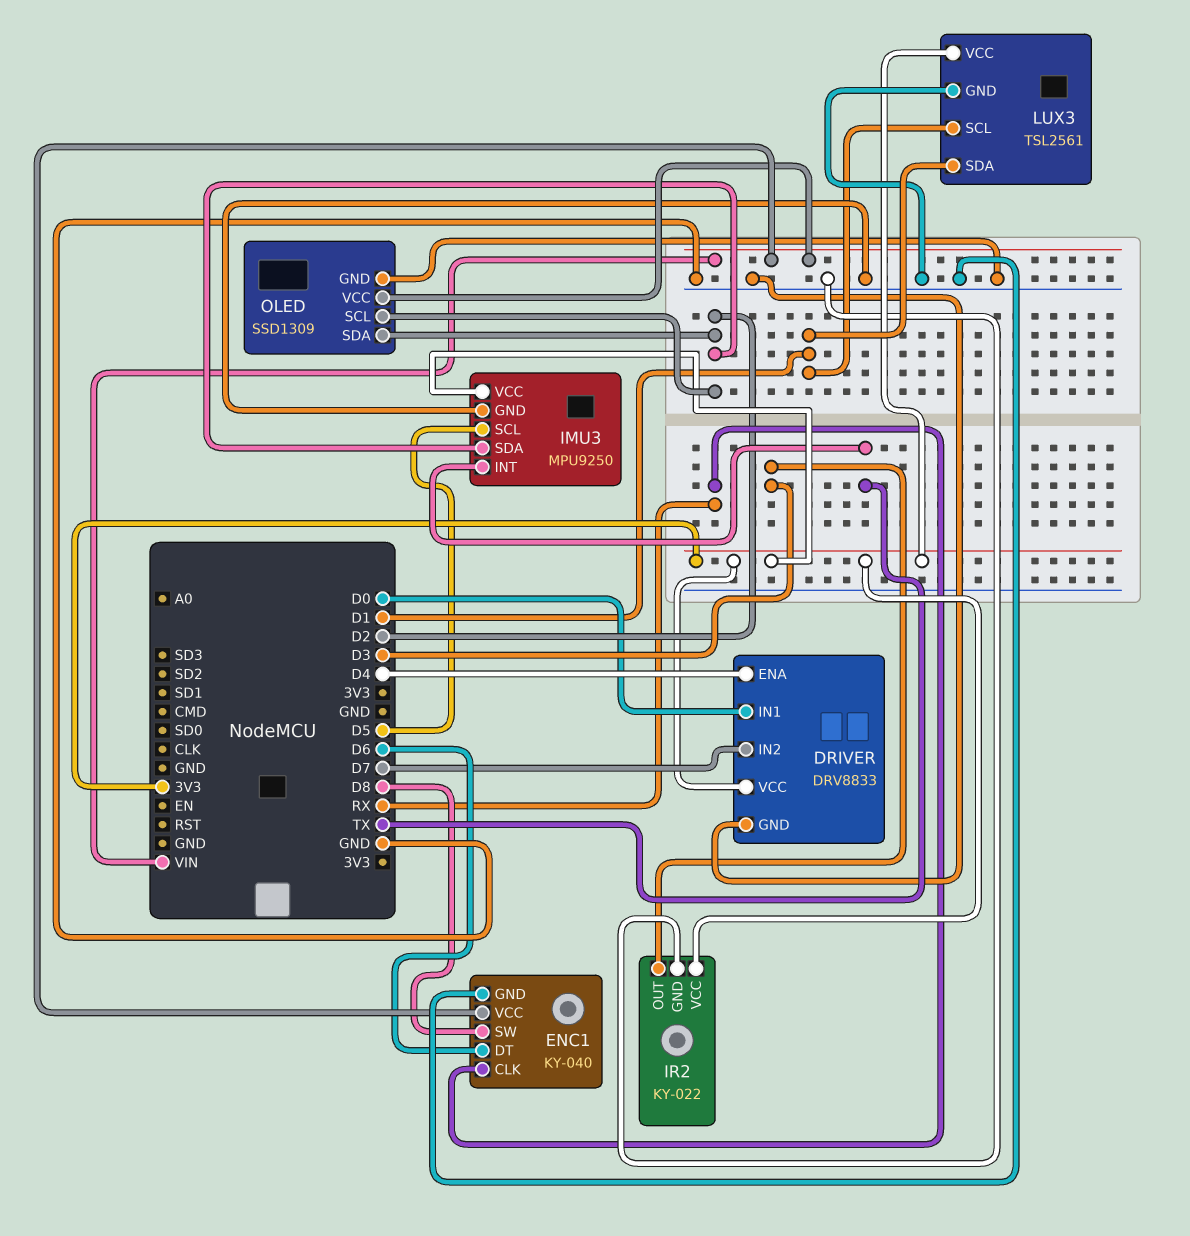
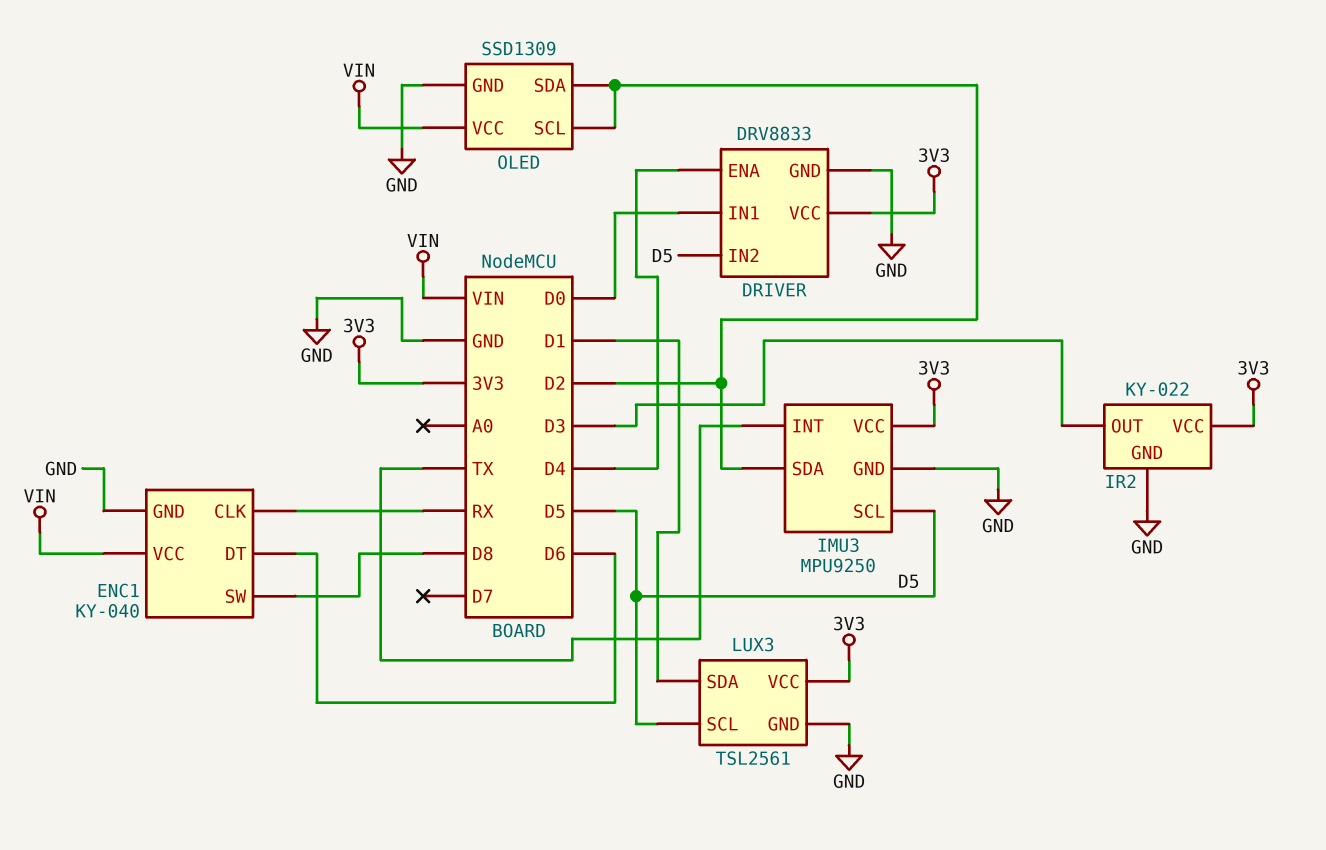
DRIVER pin IN2: D7 -> D5
LUX3 pin SCL: D1 -> D5

